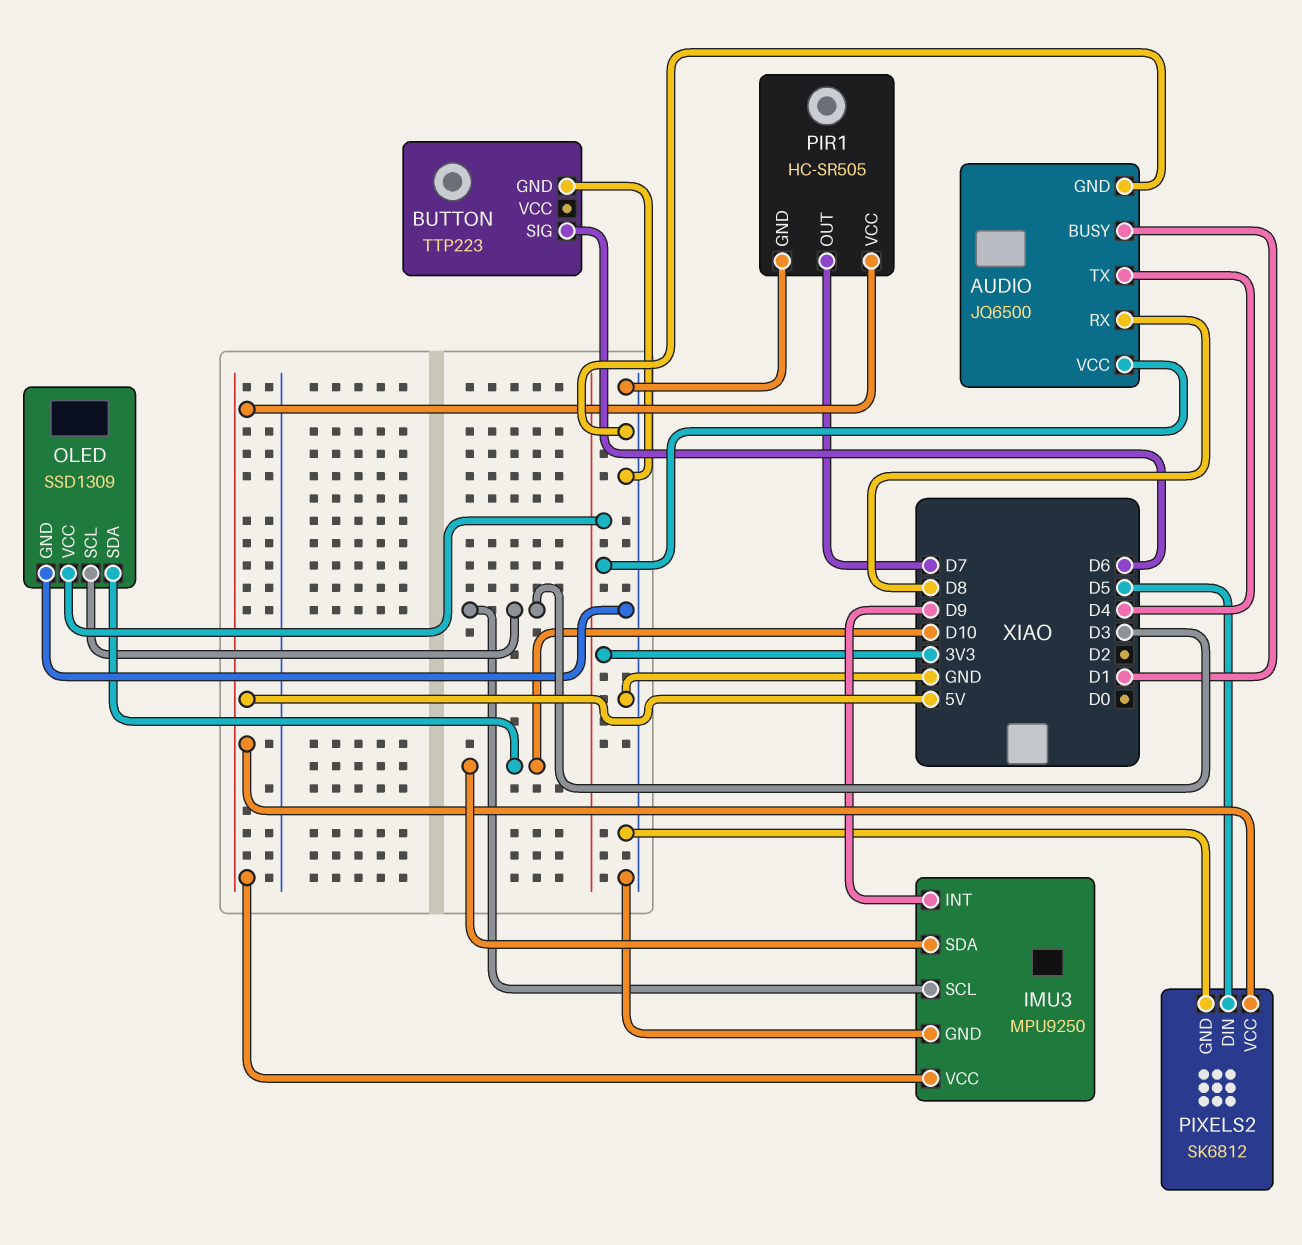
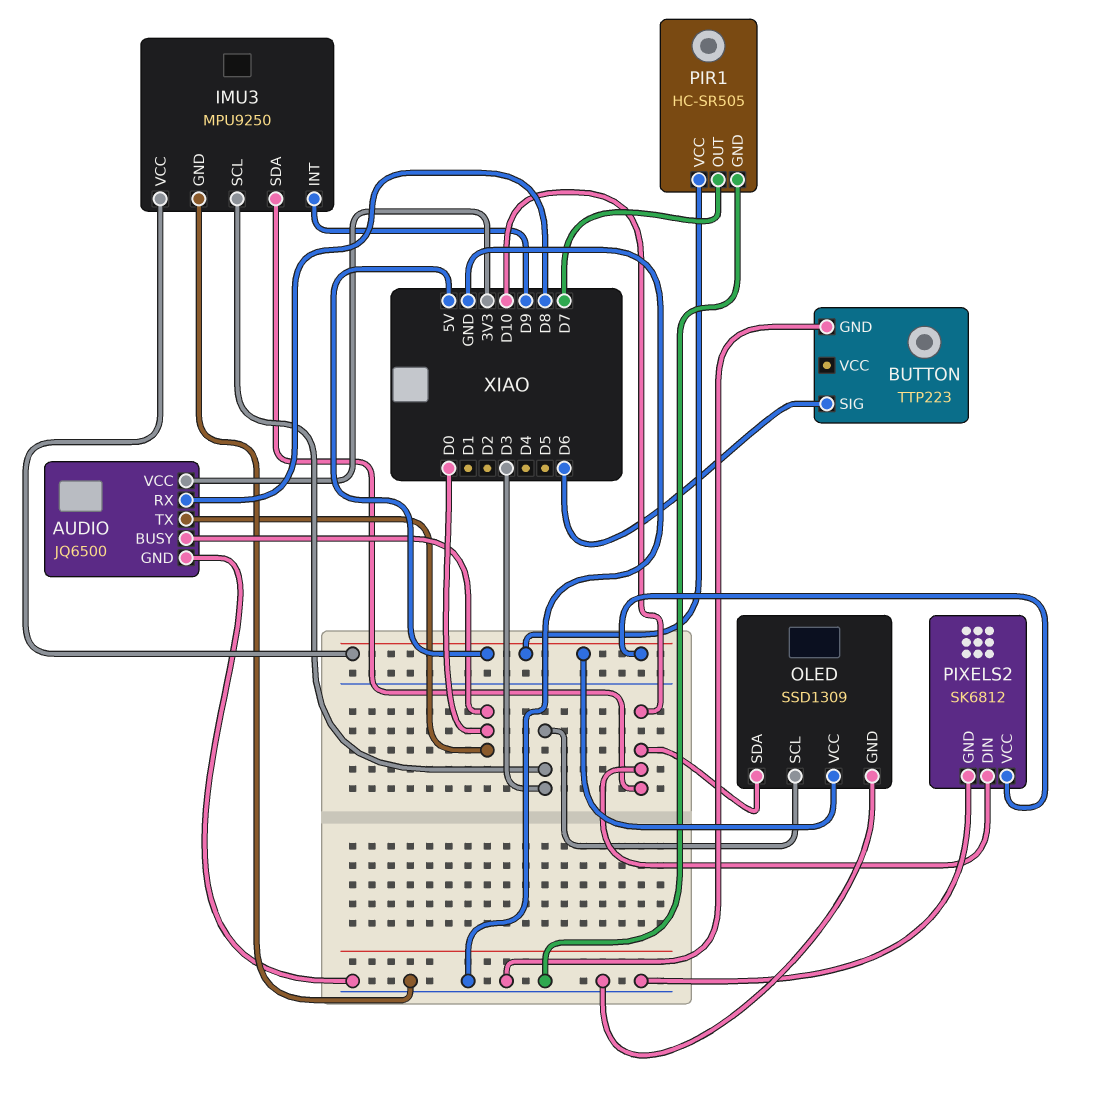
AUDIO pin BUSY: D1 -> D0
AUDIO pin TX: D4 -> D0
OLED pin VCC: 3V3 -> 5V
PIXELS2 pin DIN: D5 -> D10

